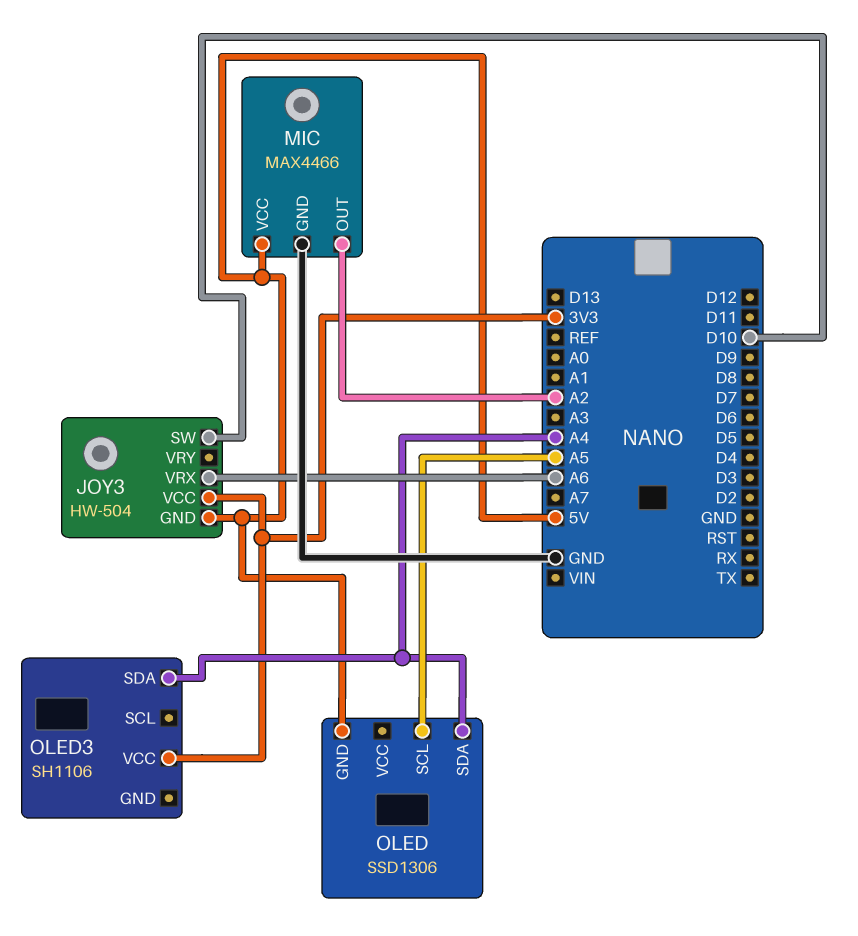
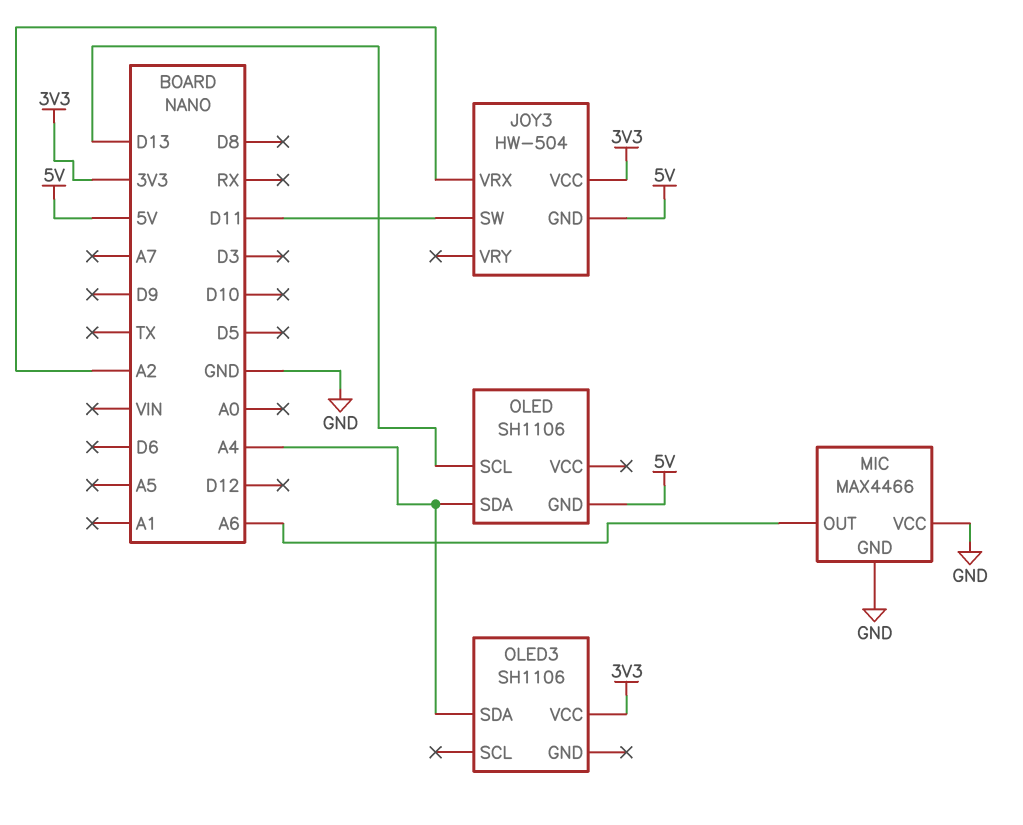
JOY3 pin SW: D10 -> D11
JOY3 pin VRX: A6 -> A2
MIC pin OUT: A2 -> A6
MIC pin VCC: 5V -> GND
OLED: SSD1306 -> SH1106
OLED pin SCL: A5 -> D13

